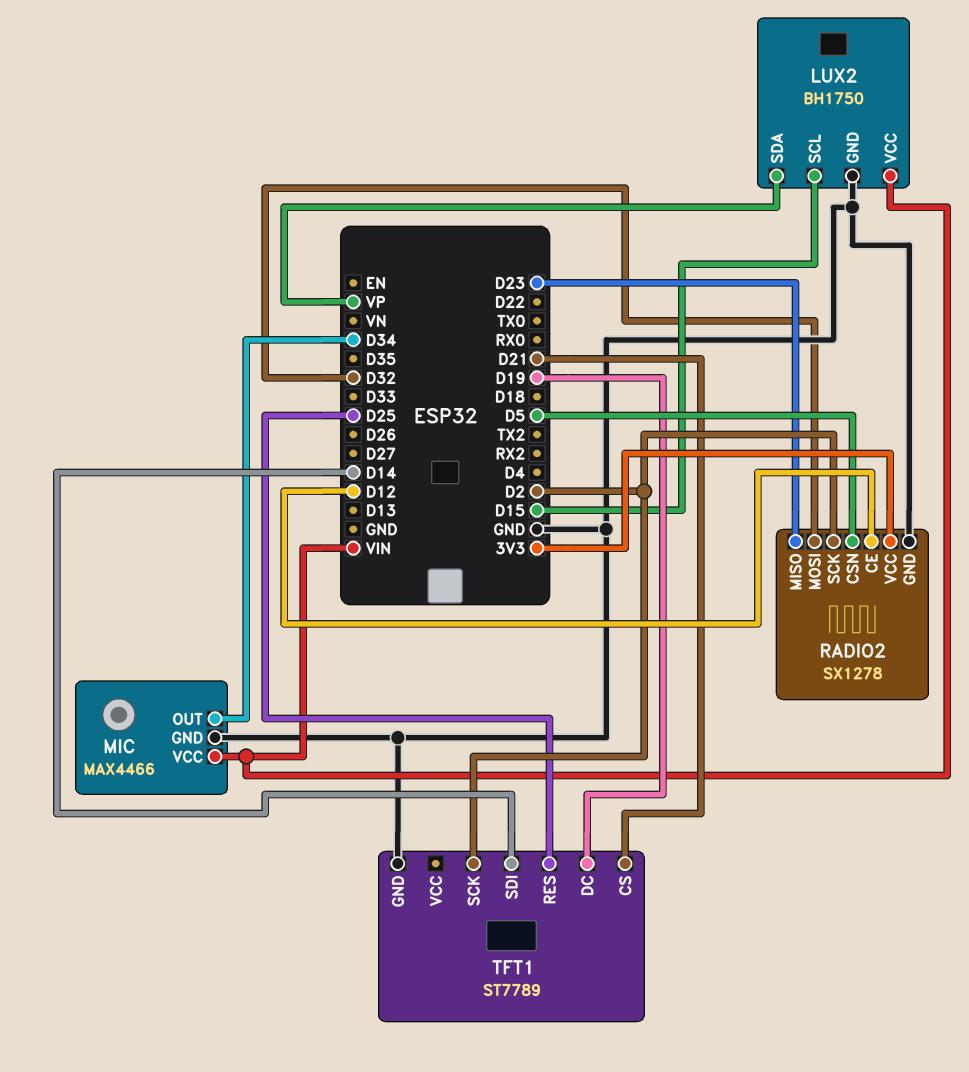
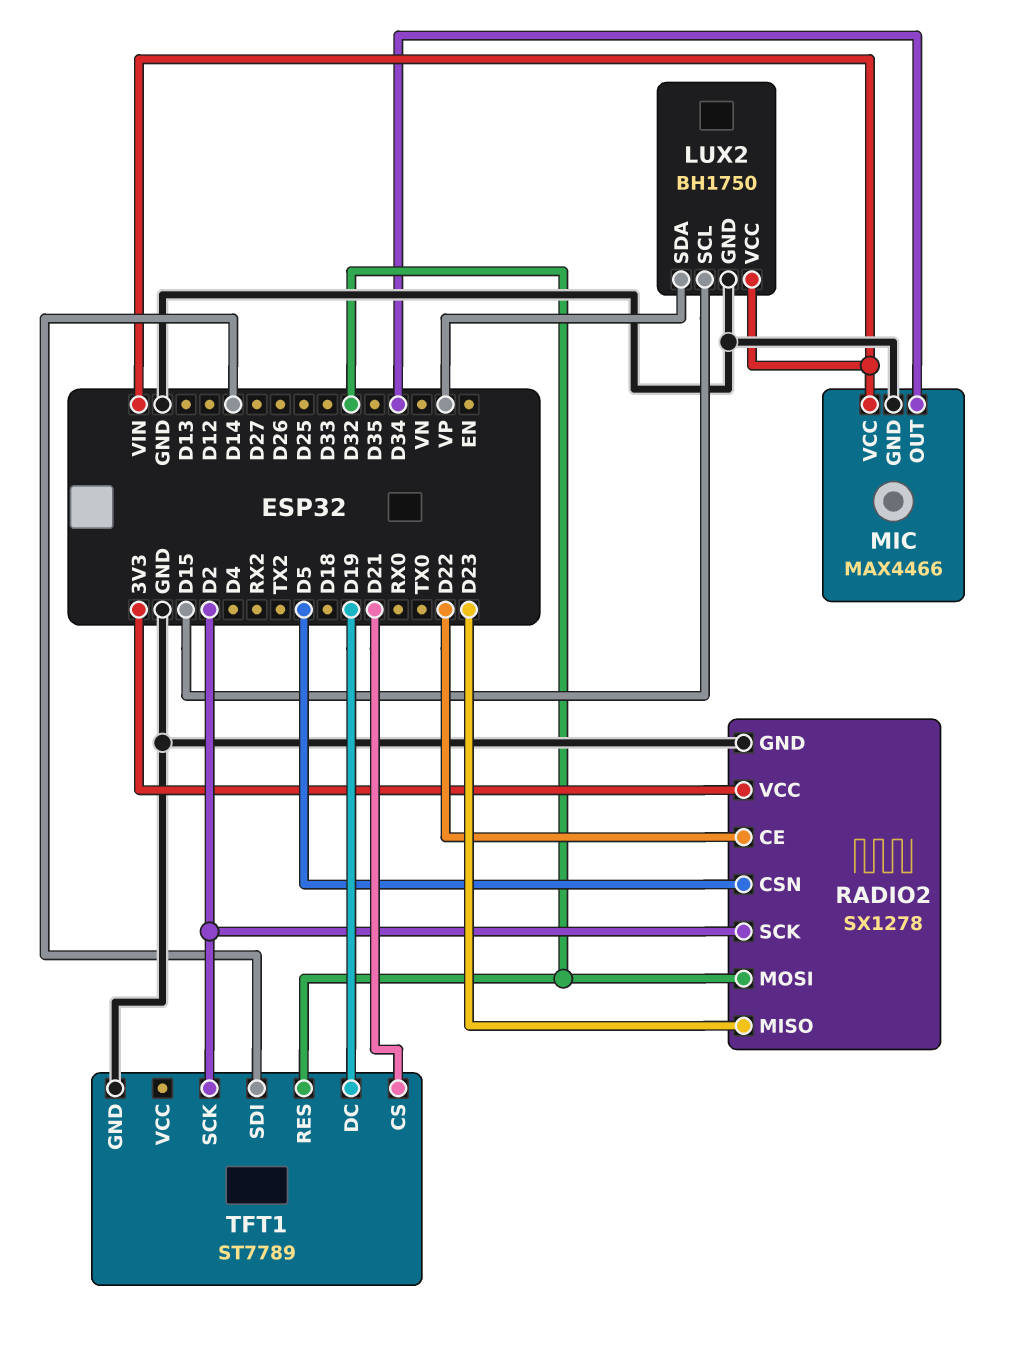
RADIO2 pin CE: D12 -> D22
TFT1 pin RES: D25 -> D32

